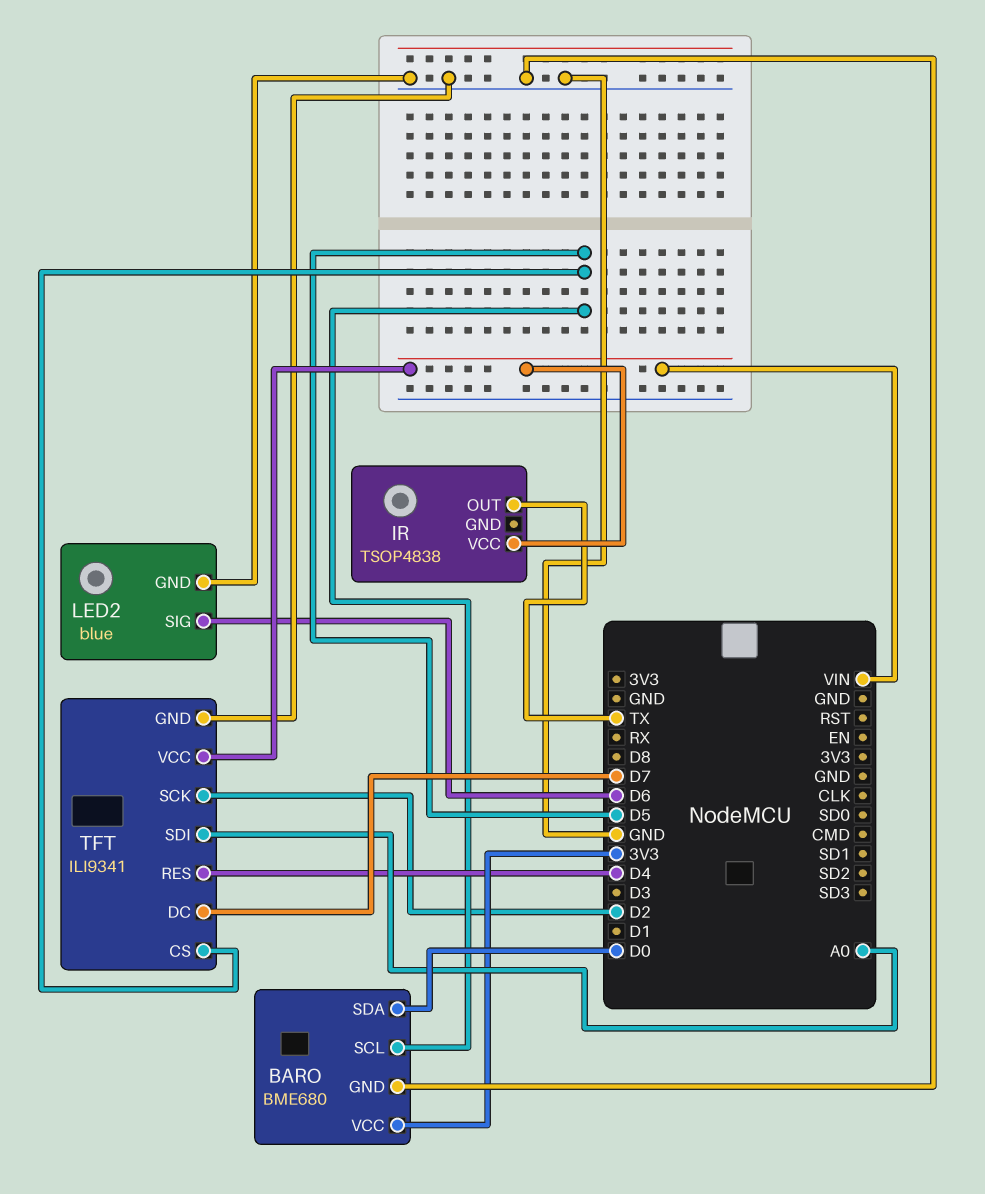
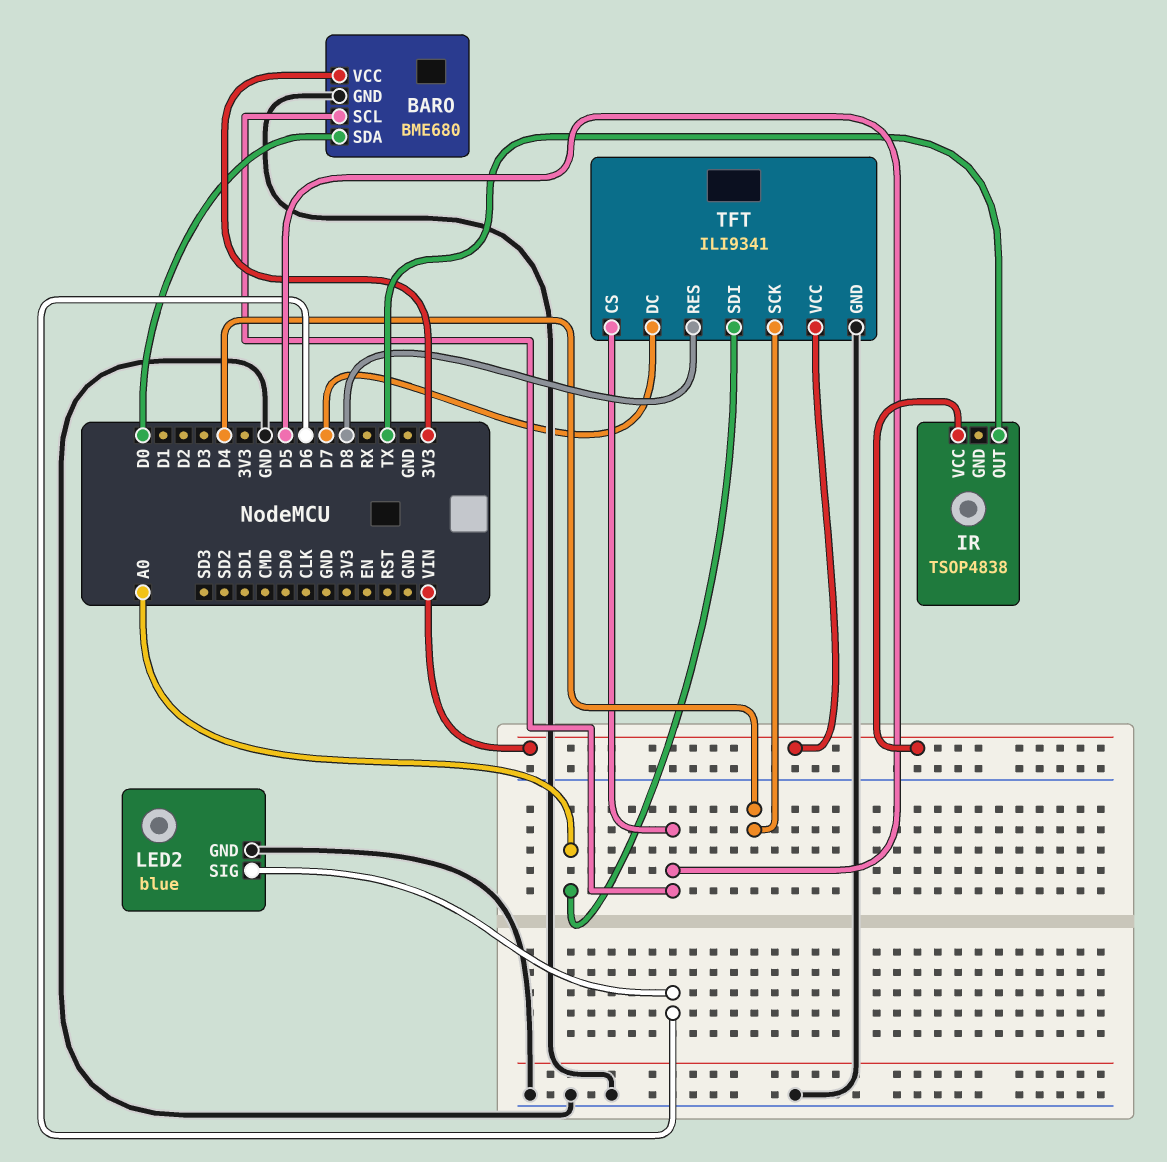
TFT pin RES: D4 -> D8
TFT pin SCK: D2 -> D4

